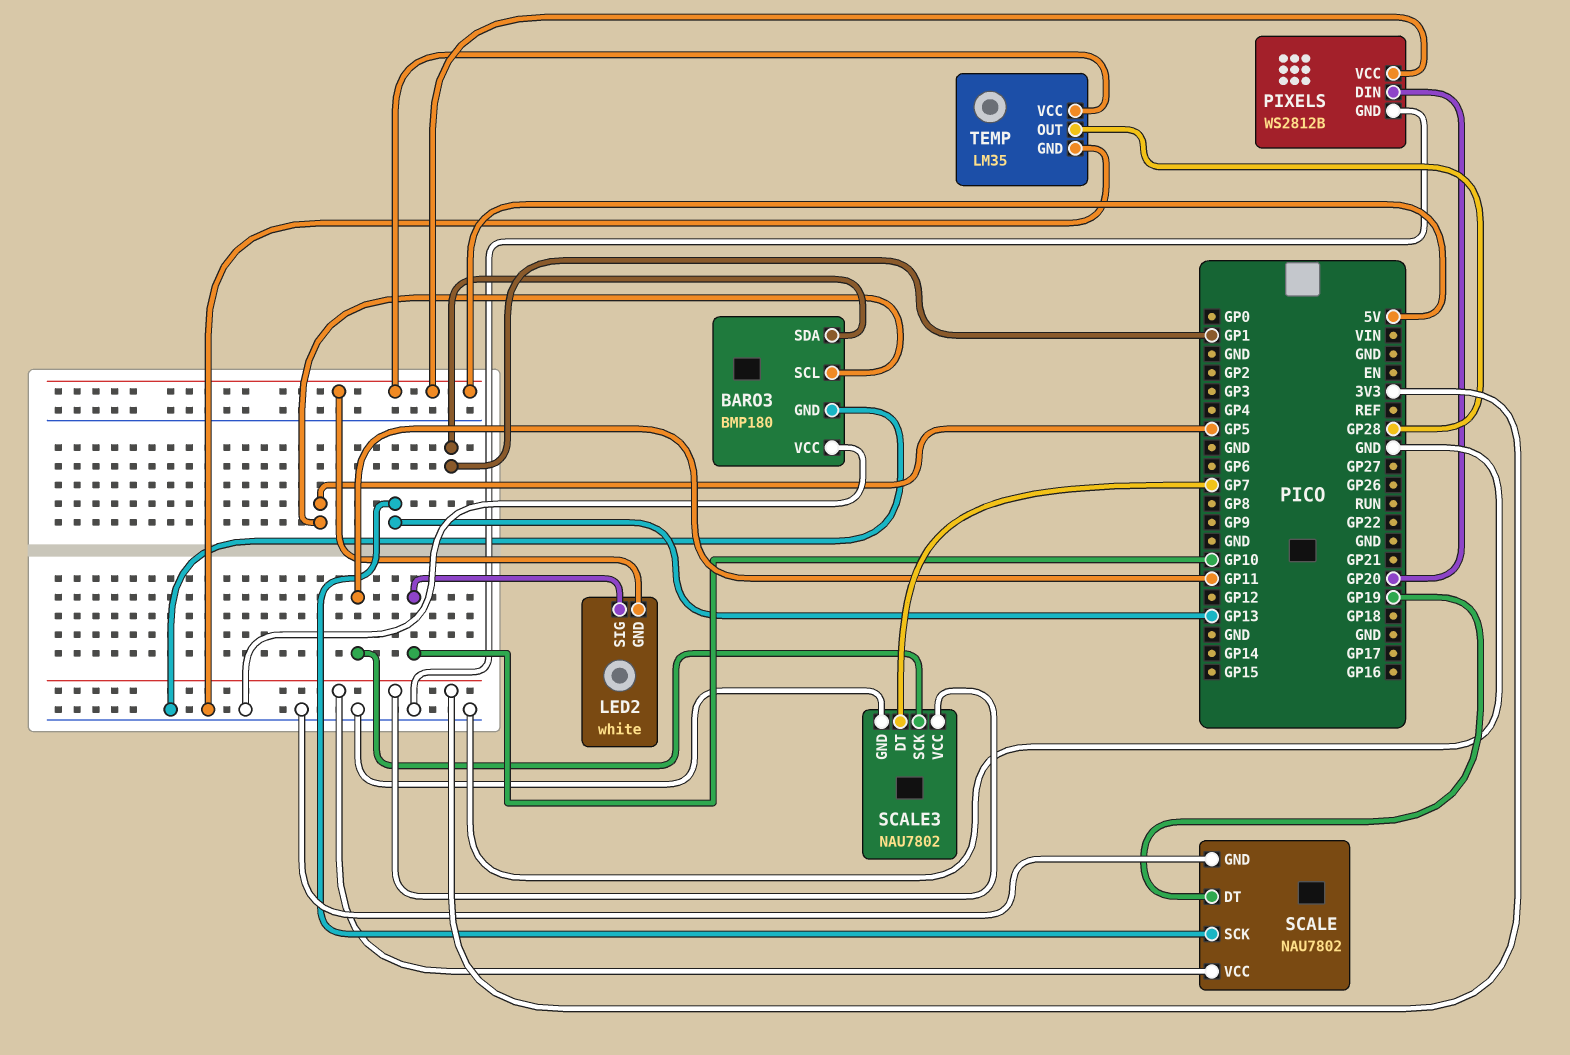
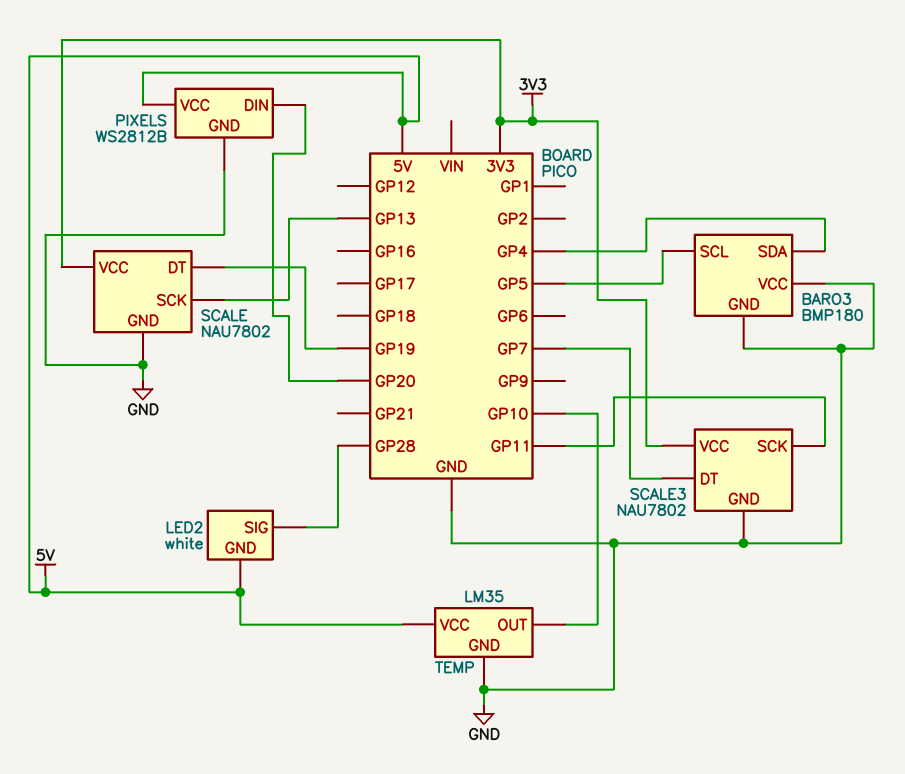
BARO3 pin SDA: GP1 -> GP4
LED2 pin SIG: GP10 -> GP28
TEMP pin OUT: GP28 -> GP10

